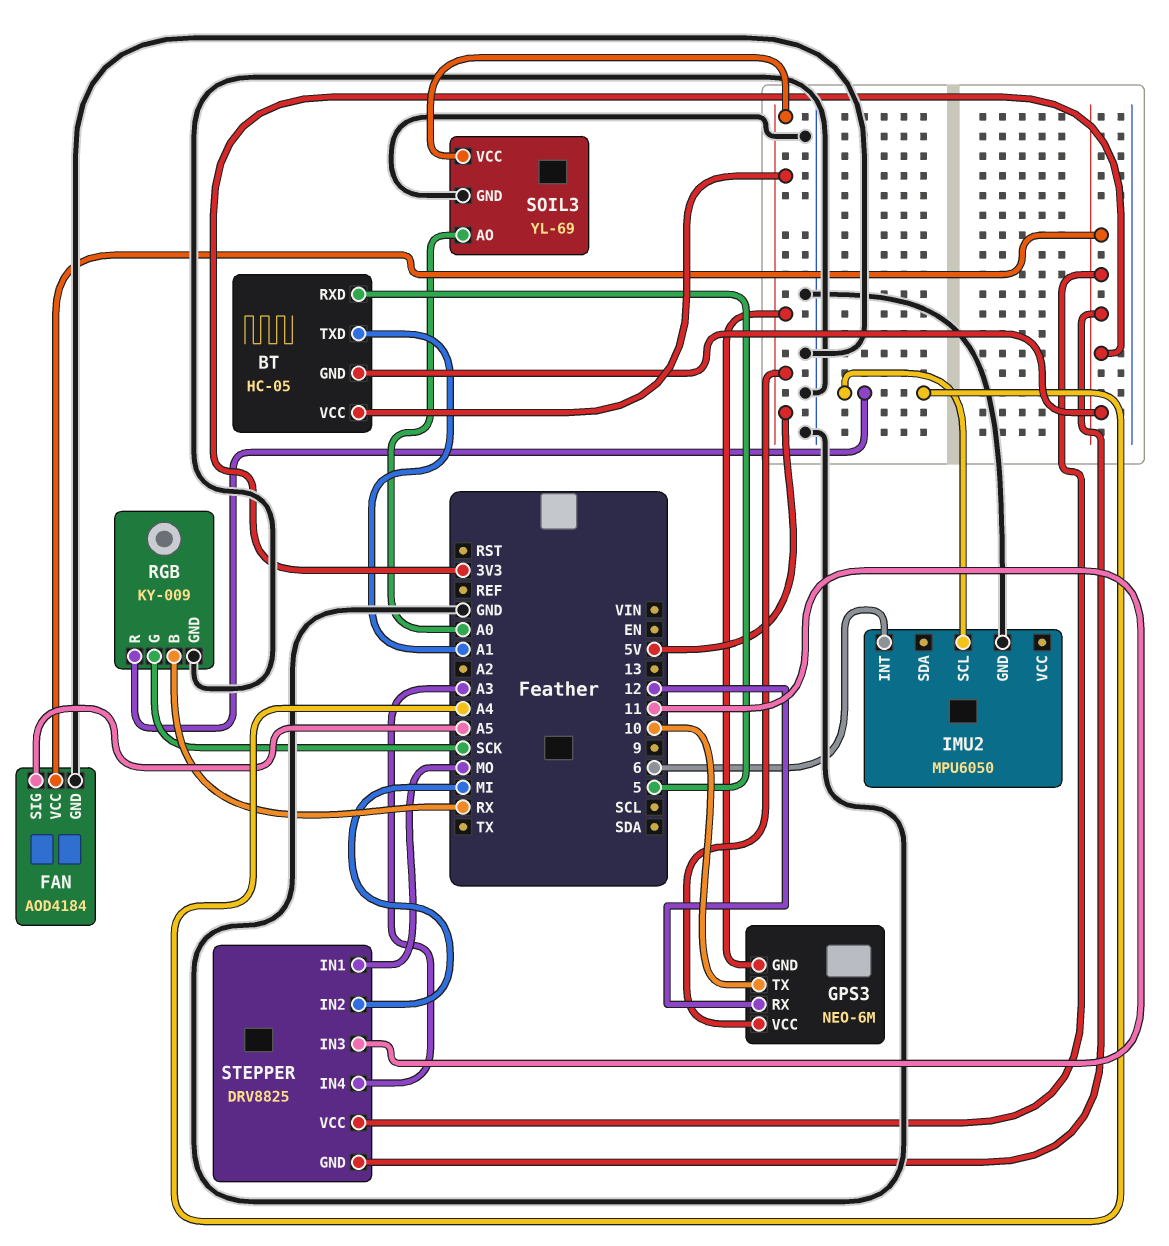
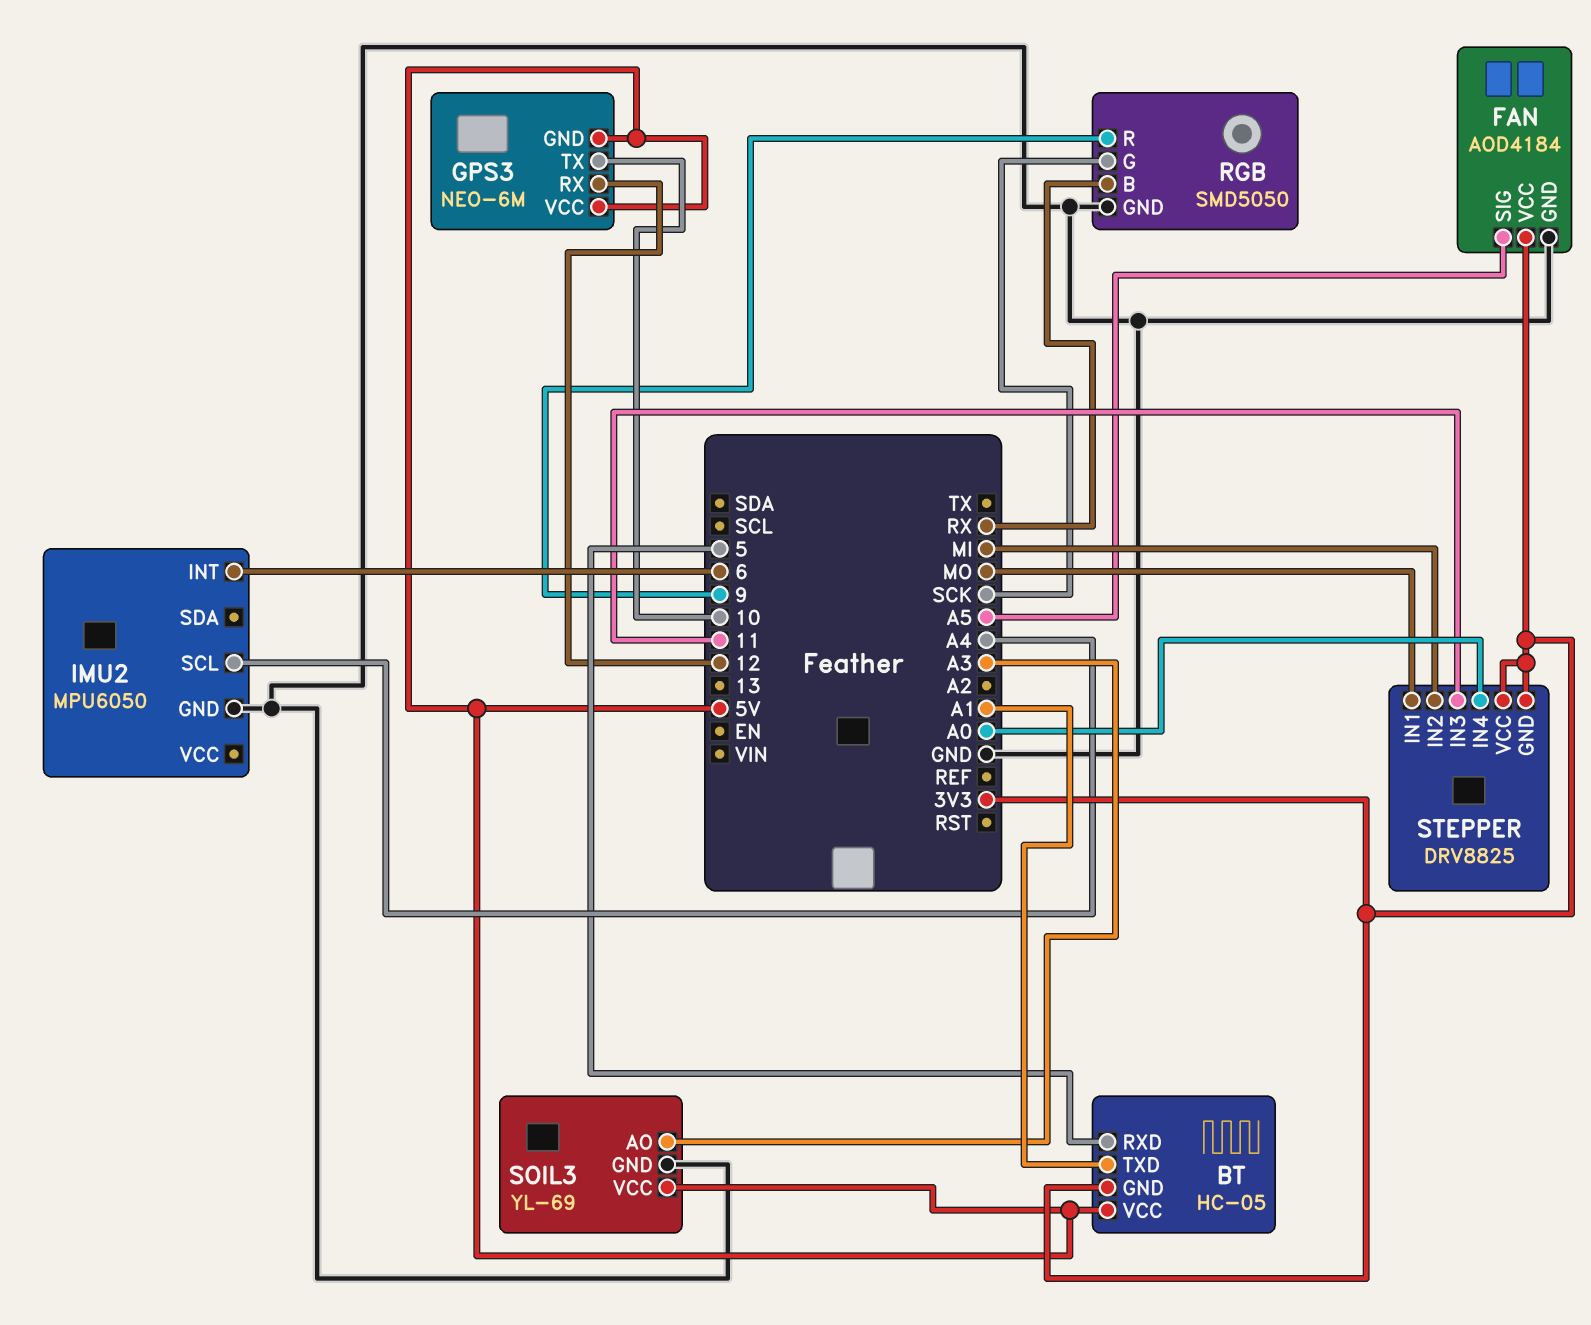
RGB: KY-009 -> SMD5050
RGB pin R: A4 -> 9
SOIL3 pin AO: A0 -> A3
STEPPER pin IN4: A3 -> A0

